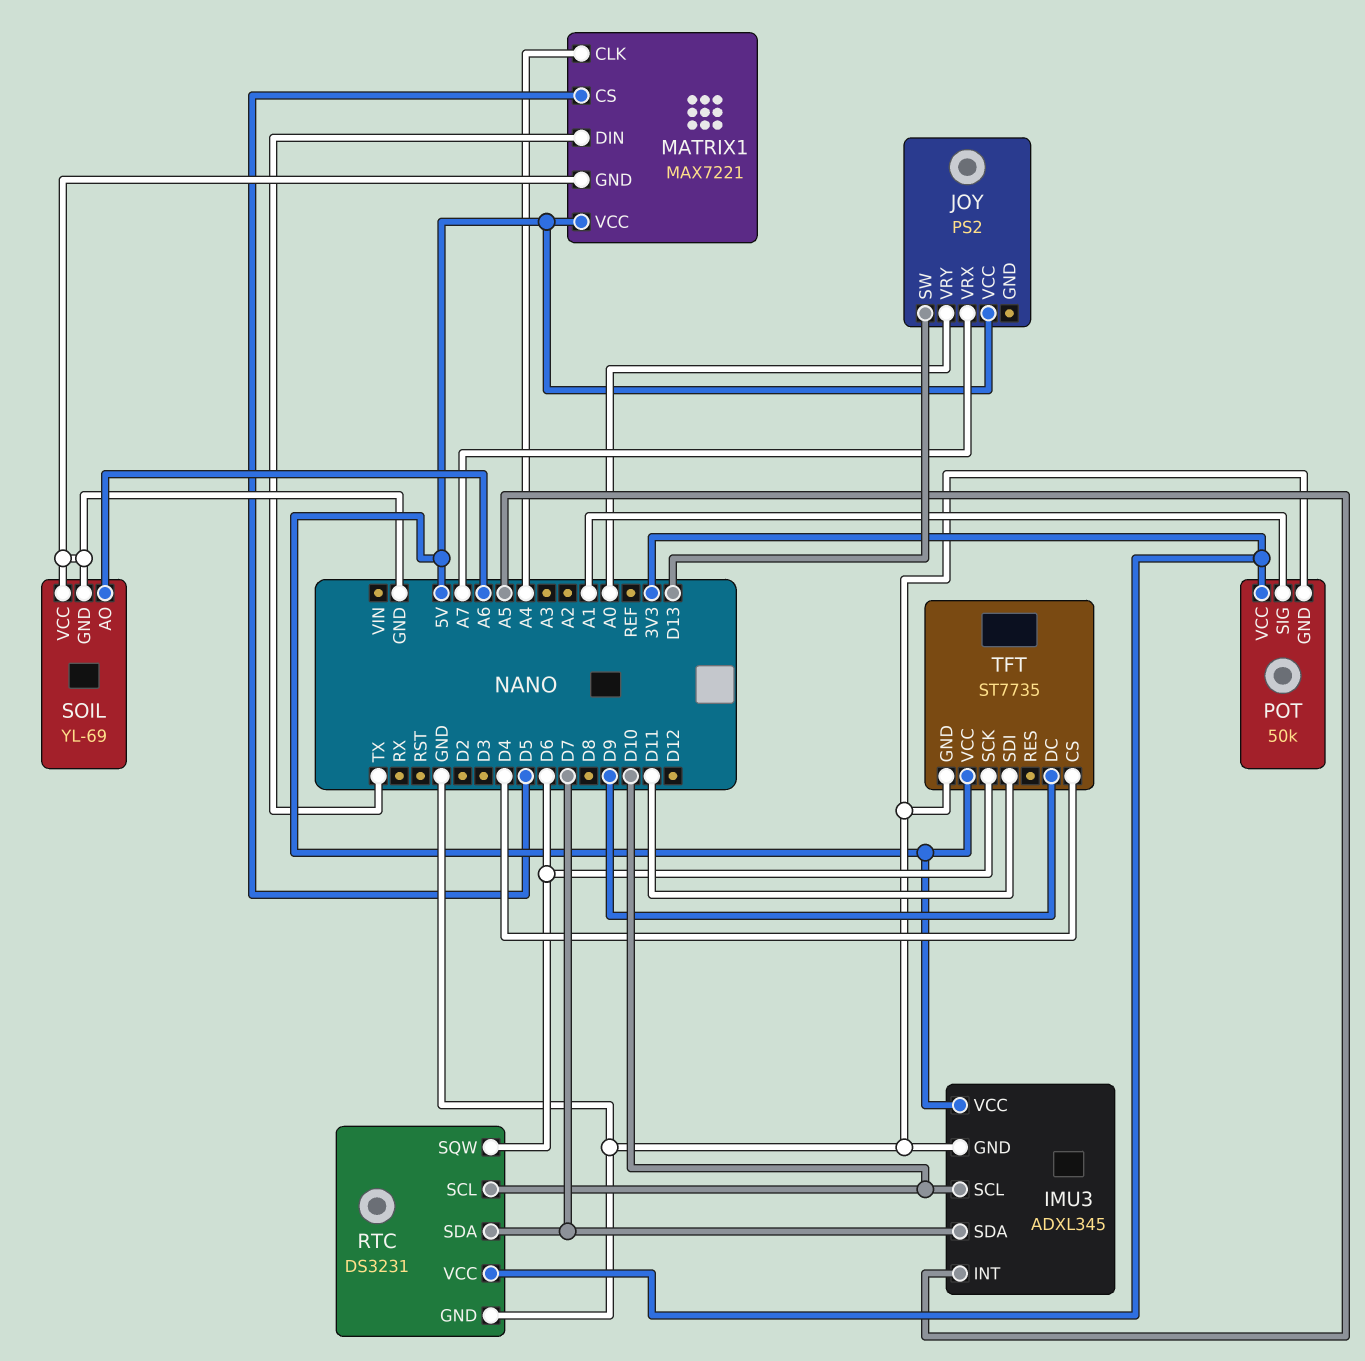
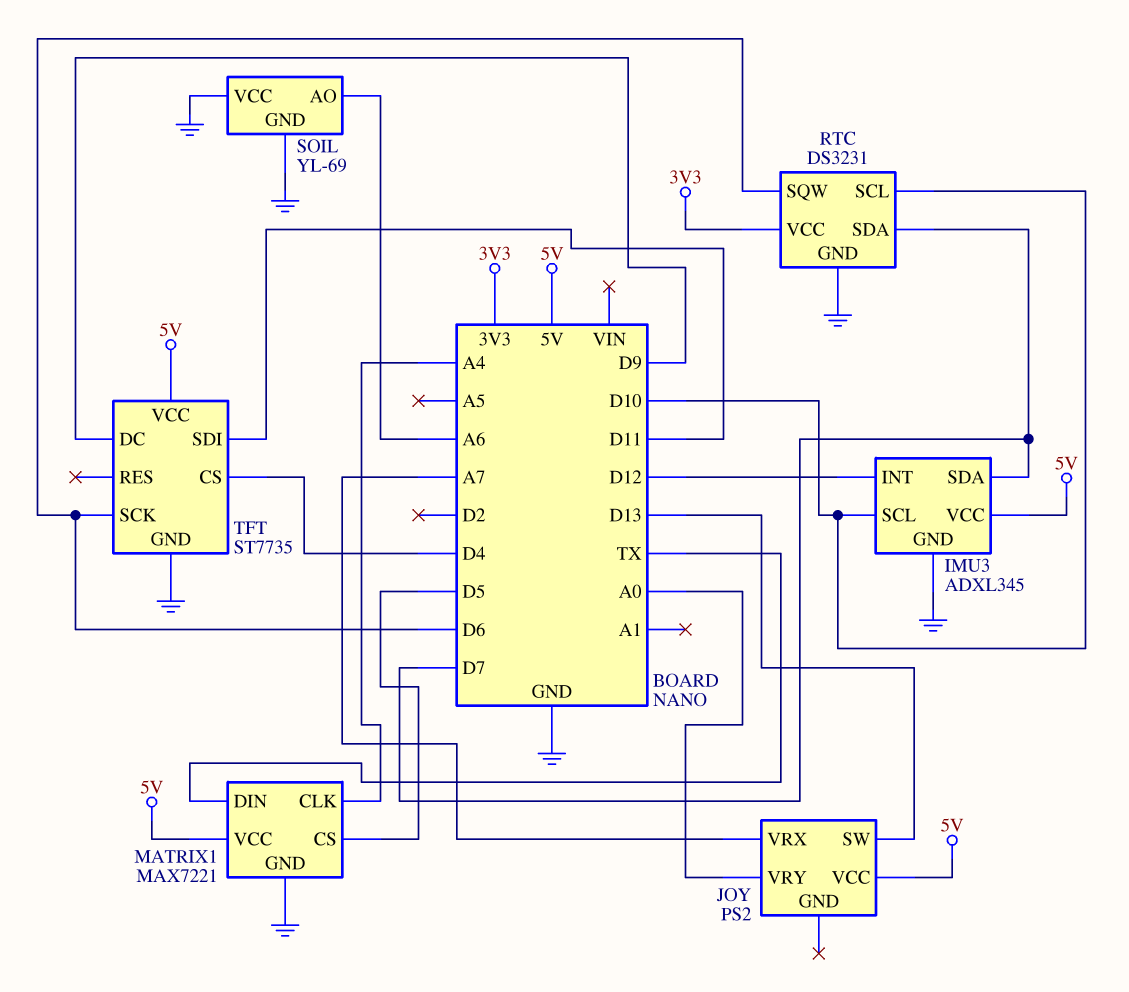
IMU3 pin INT: A5 -> D12
POT: 50k -> none
POT pin GND: GND -> none
POT pin SIG: A1 -> none
POT pin VCC: 3V3 -> none

